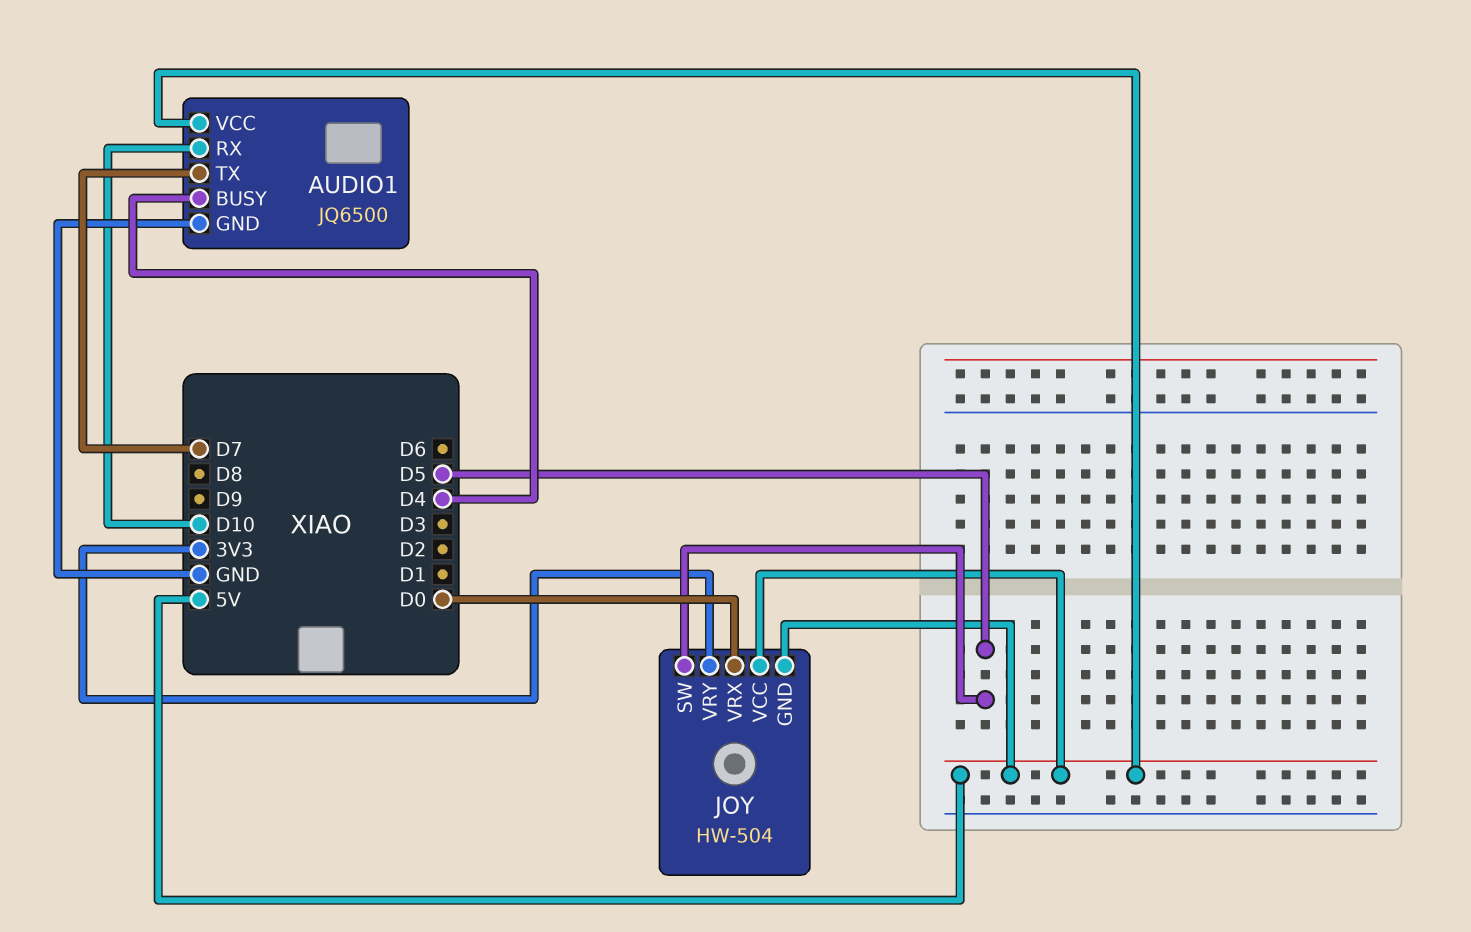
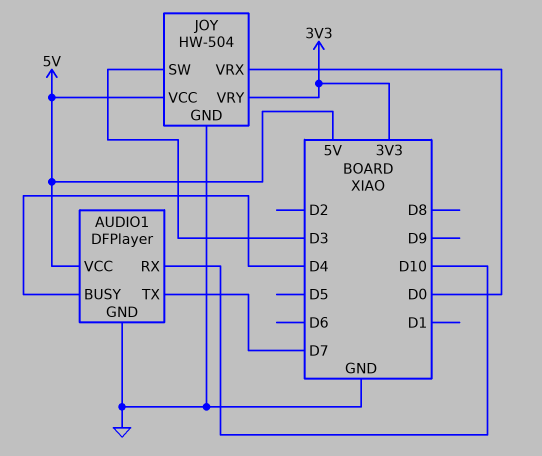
AUDIO1: JQ6500 -> DFPlayer
JOY pin GND: 5V -> GND
JOY pin SW: D5 -> D3

